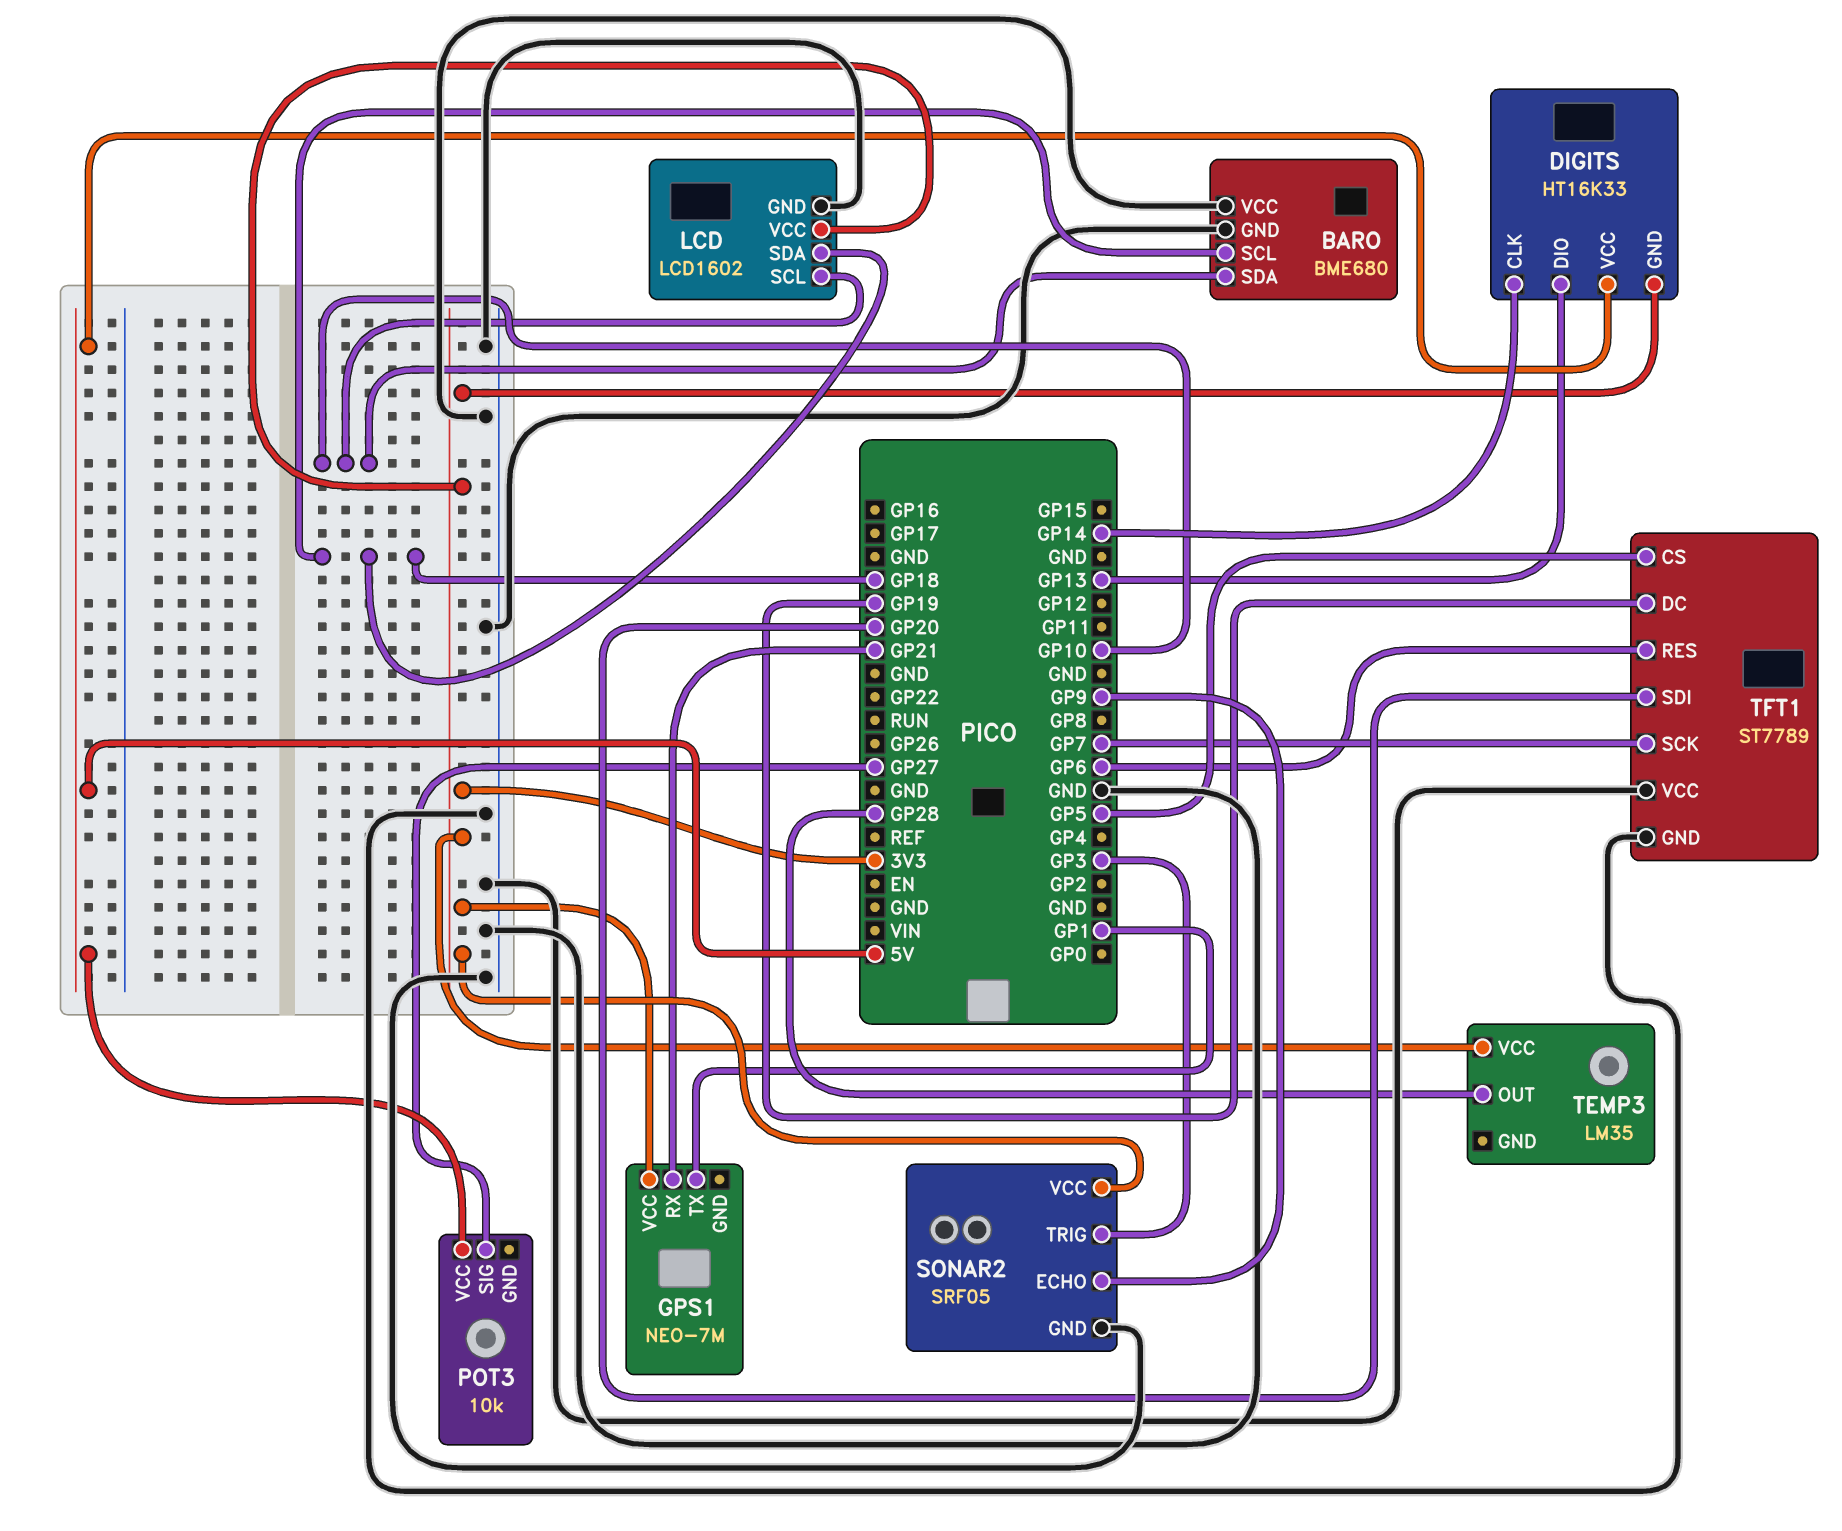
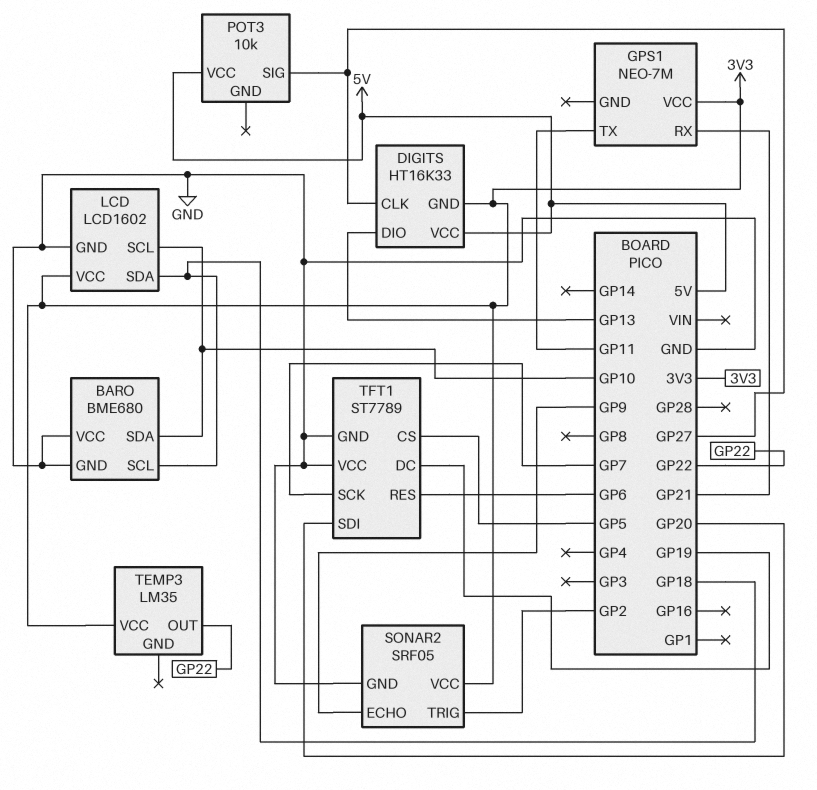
DIGITS pin CLK: GP14 -> GP27
GPS1 pin TX: GP1 -> GP11
SONAR2 pin TRIG: GP3 -> GP2
TEMP3 pin OUT: GP28 -> GP22

